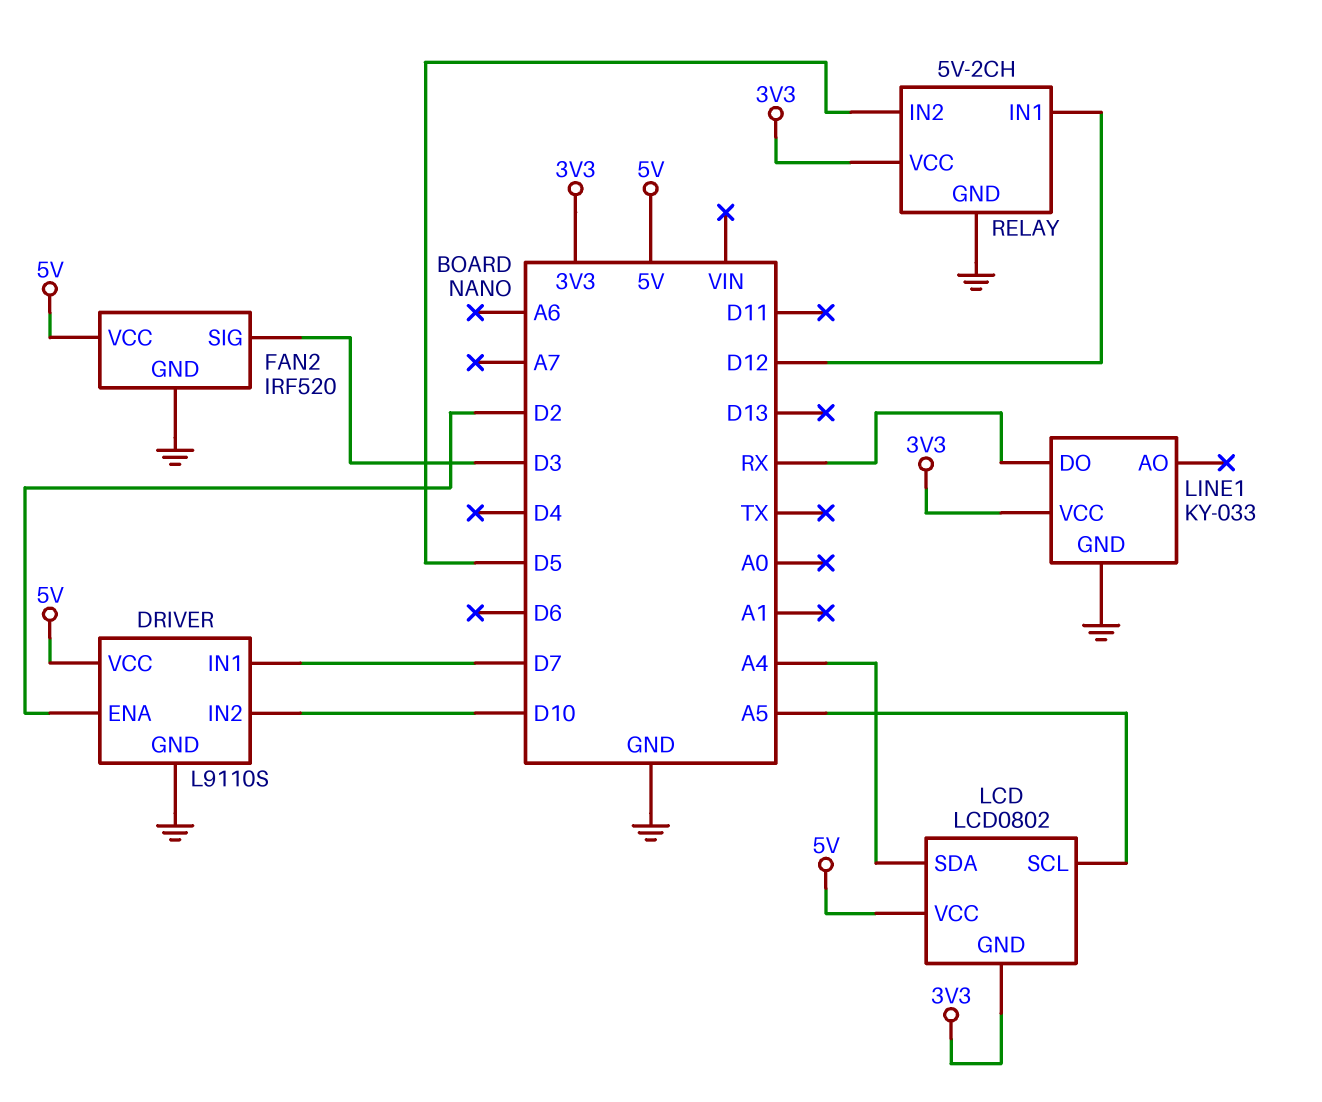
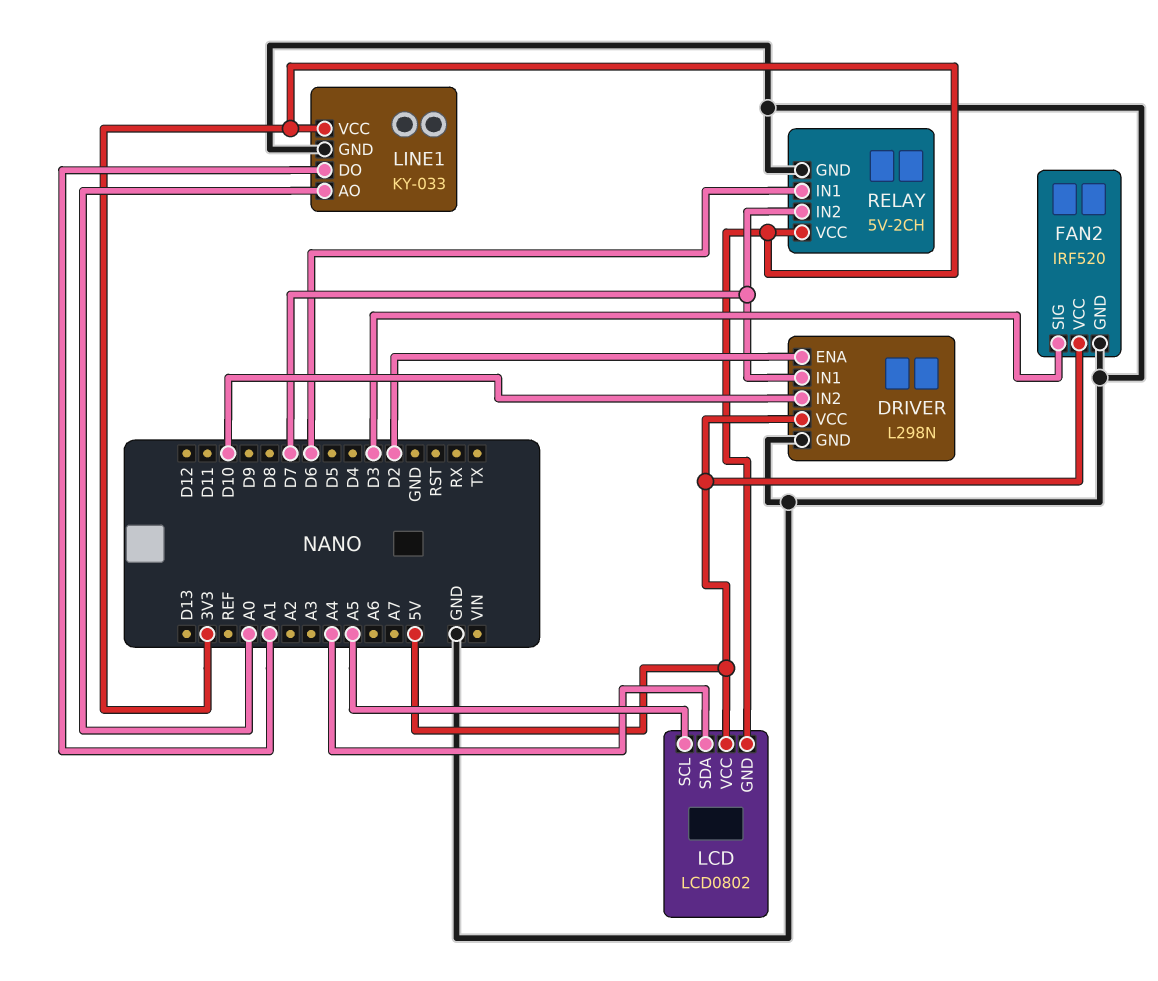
DRIVER: L9110S -> L298N
LINE1 pin AO: none -> A0
LINE1 pin DO: RX -> A1
RELAY pin IN1: D12 -> D6
RELAY pin IN2: D5 -> D7

